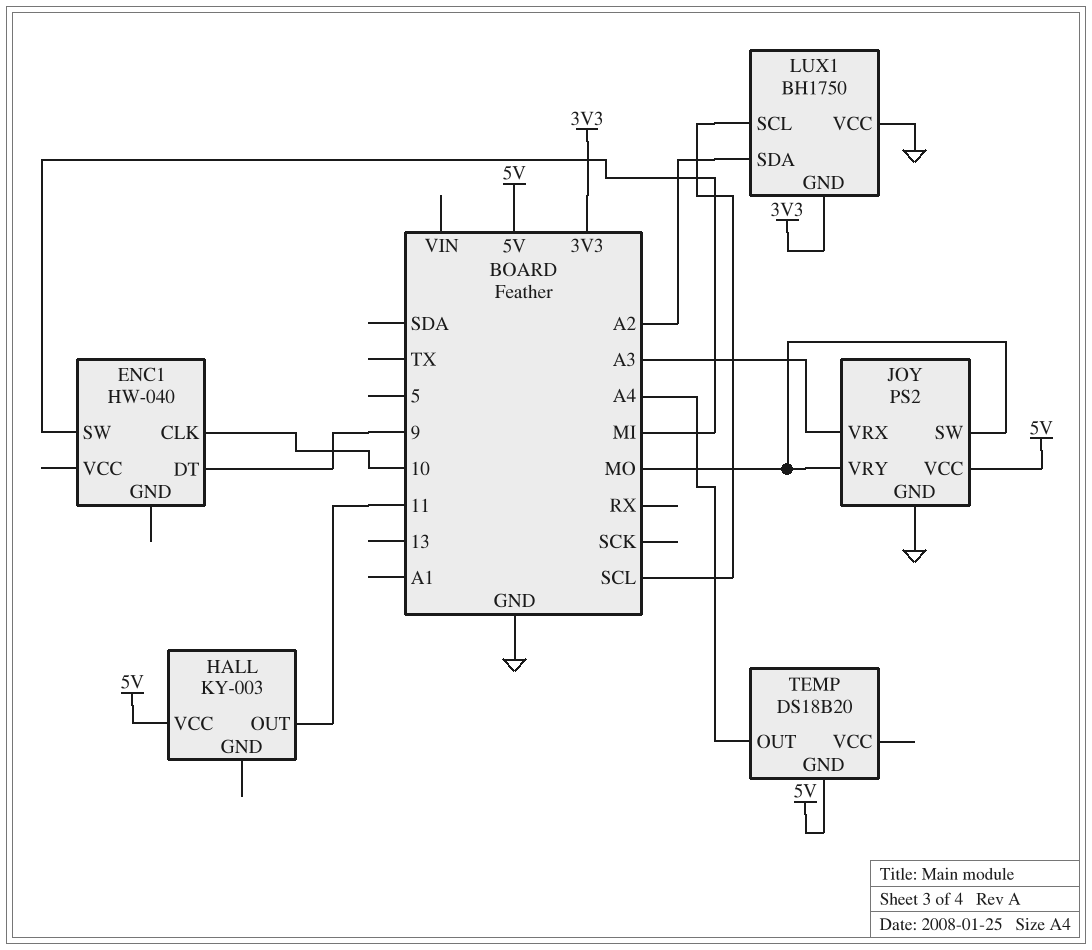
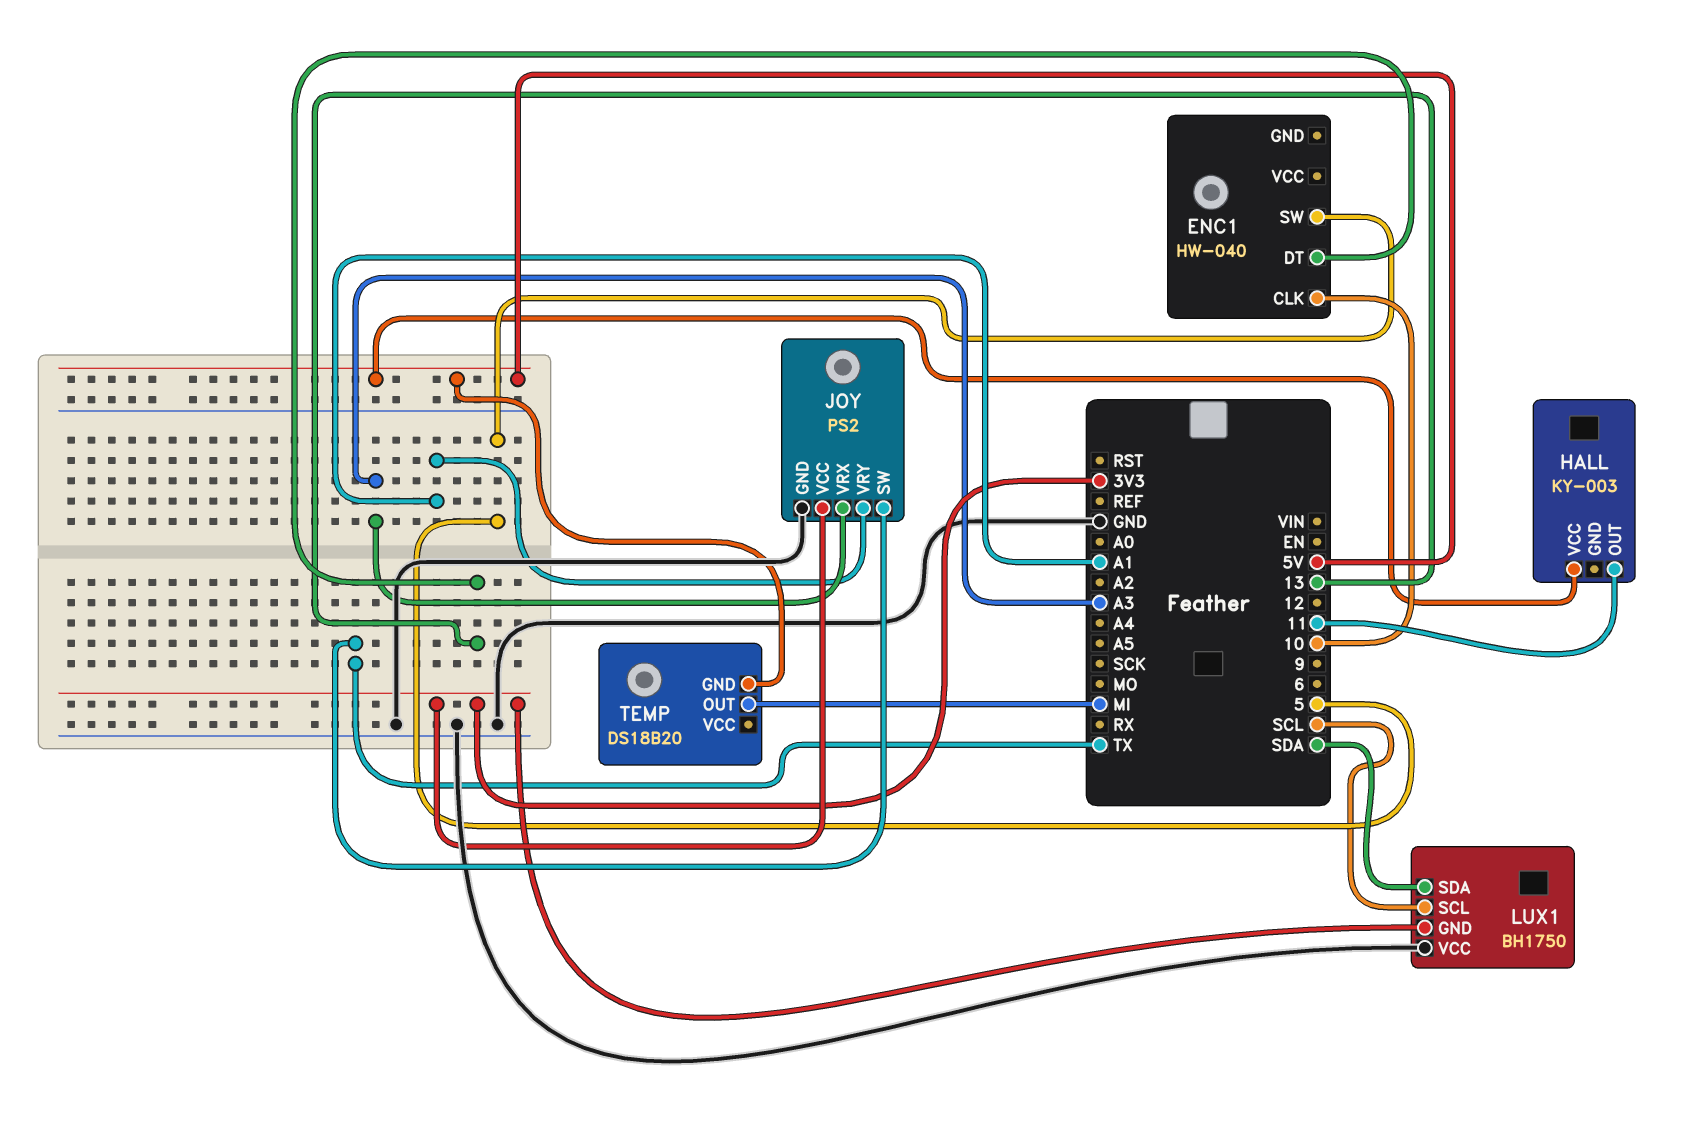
ENC1 pin DT: 9 -> 13
ENC1 pin SW: MI -> 5
JOY pin SW: MO -> TX
JOY pin VCC: 5V -> 3V3
JOY pin VRY: MO -> A1
LUX1 pin SDA: A2 -> SDA
TEMP pin OUT: A4 -> MI

